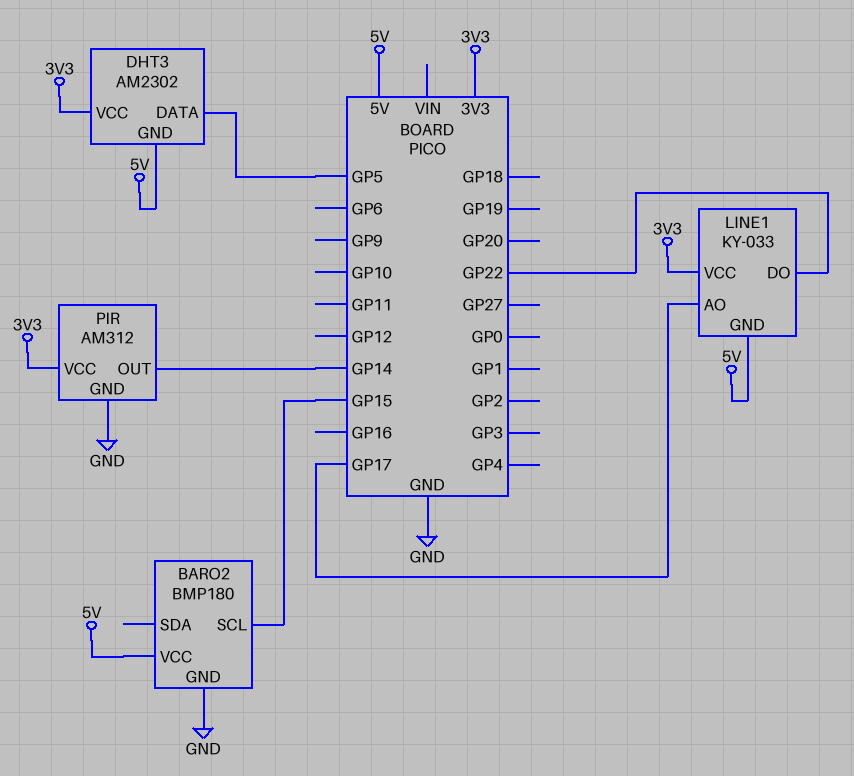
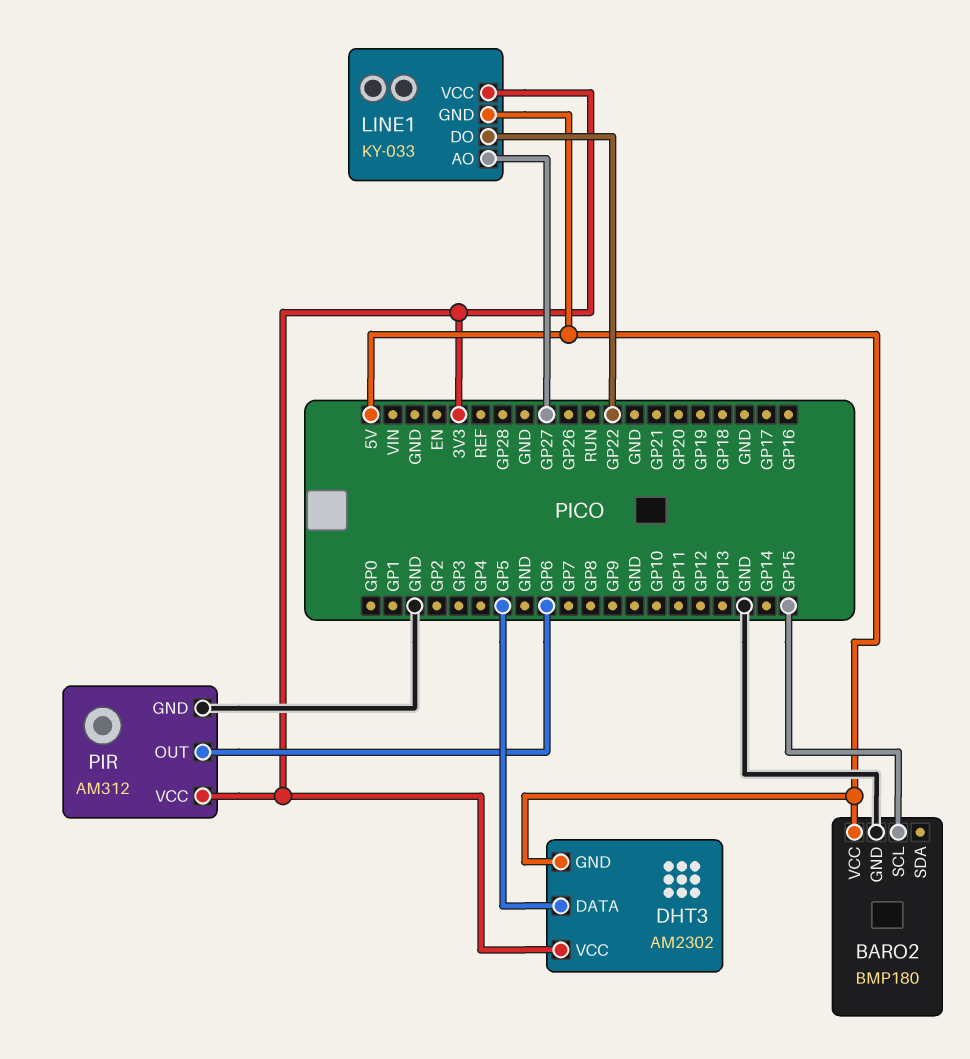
LINE1 pin AO: GP17 -> GP27
PIR pin OUT: GP14 -> GP6

